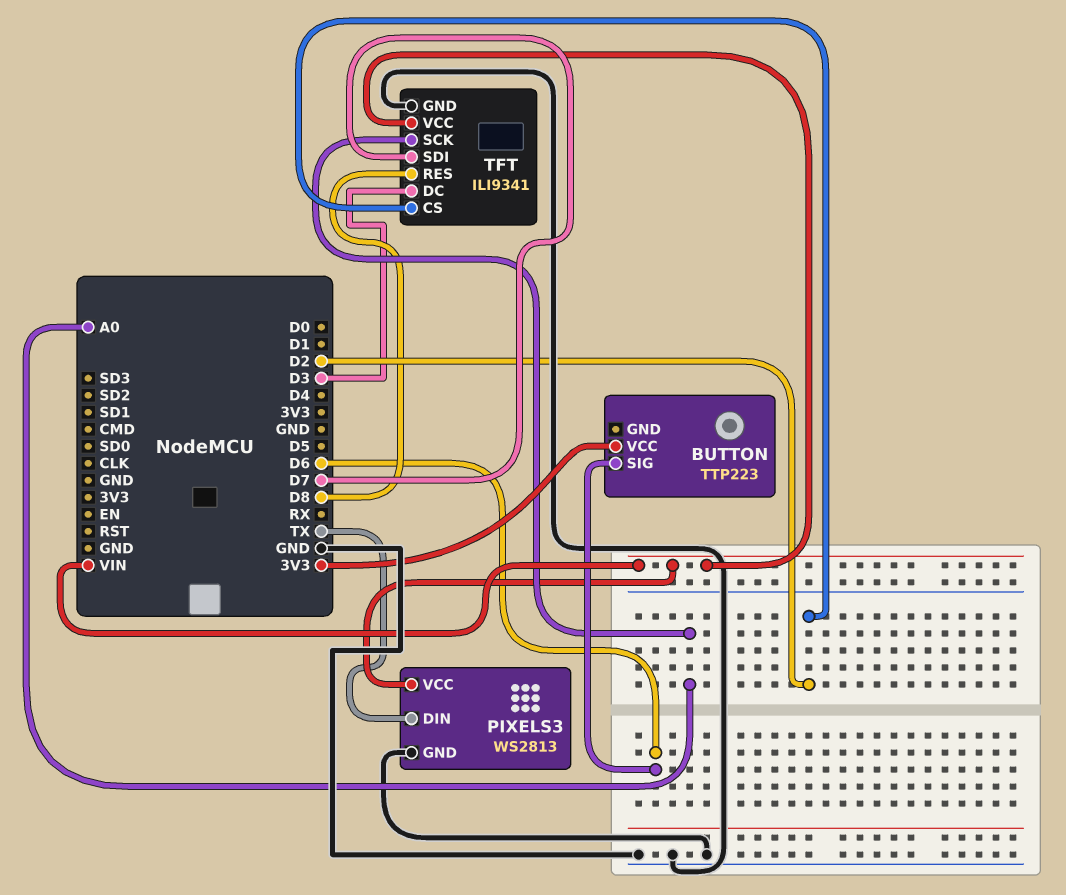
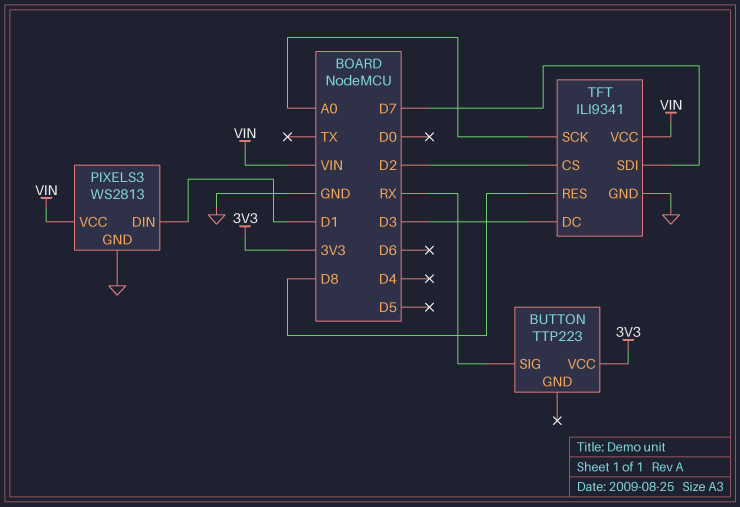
BUTTON pin SIG: D6 -> RX
PIXELS3 pin DIN: TX -> D1

